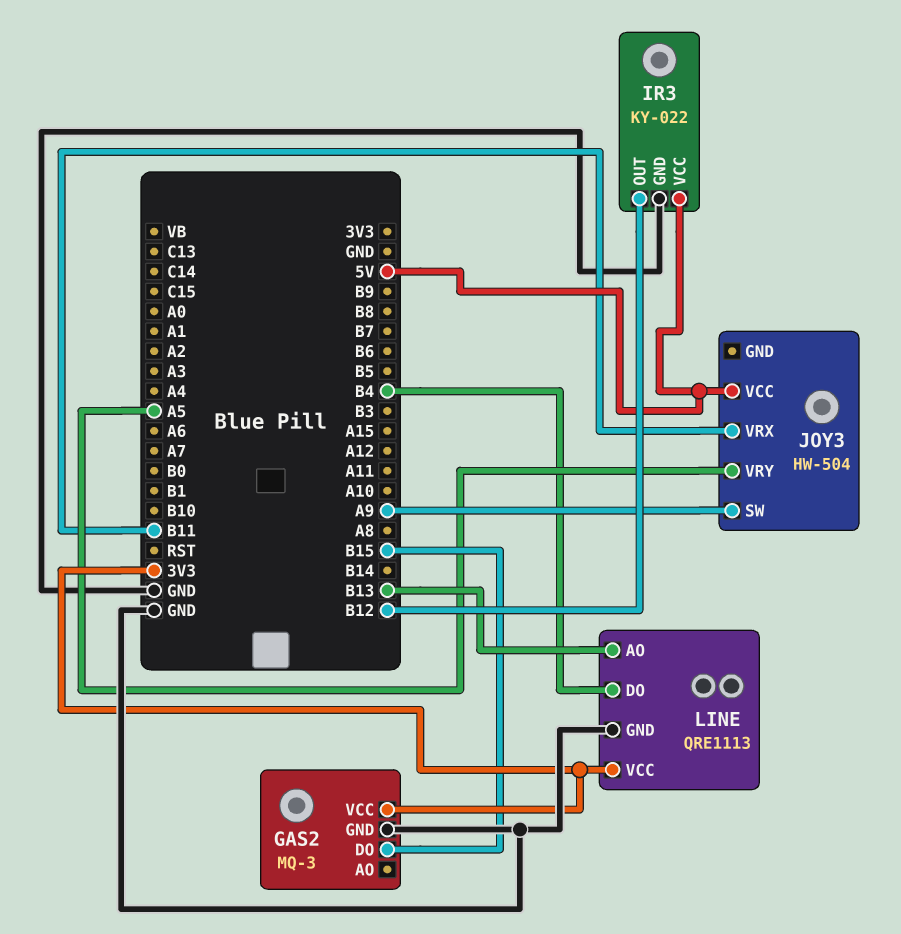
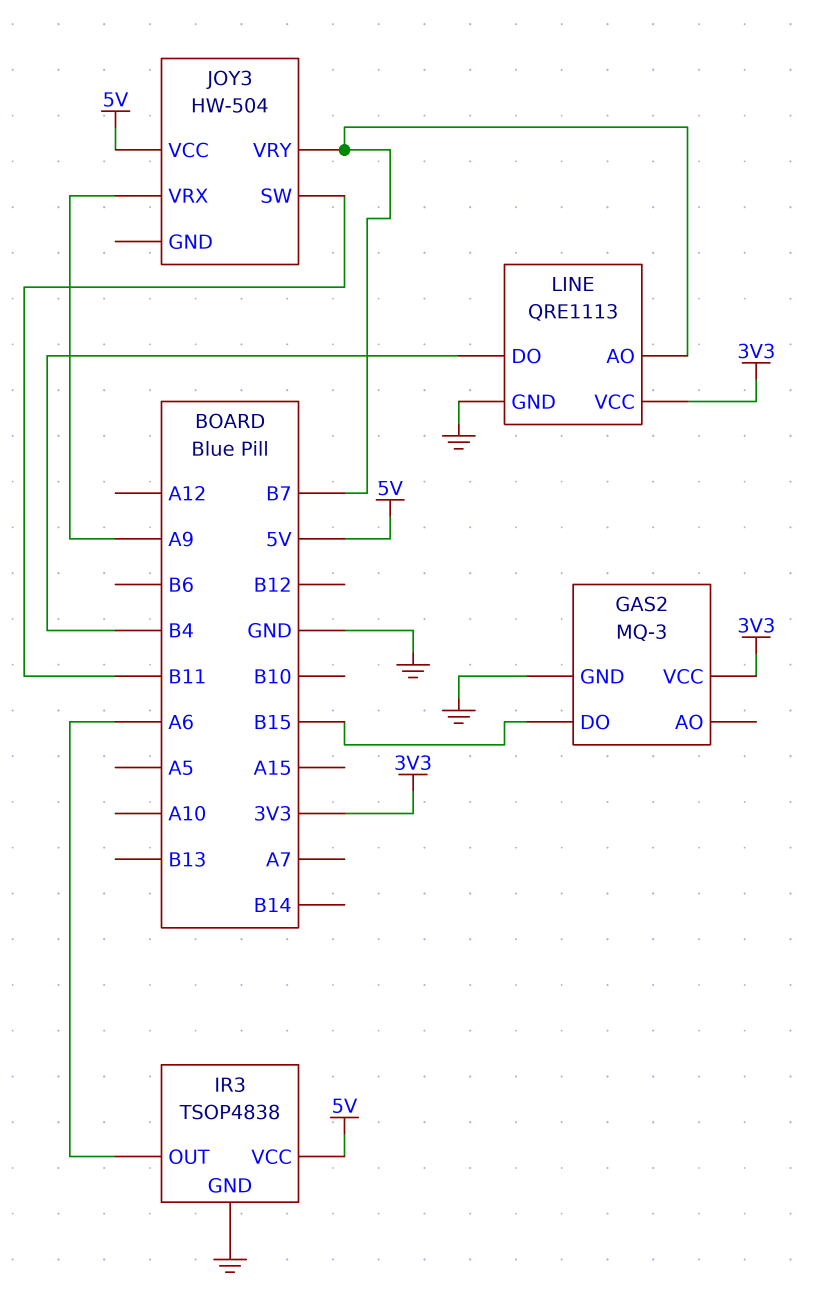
IR3: KY-022 -> TSOP4838
IR3 pin OUT: B12 -> A6
JOY3 pin SW: A9 -> B11
JOY3 pin VRX: B11 -> A9
JOY3 pin VRY: A5 -> B7
LINE pin AO: B13 -> B7

